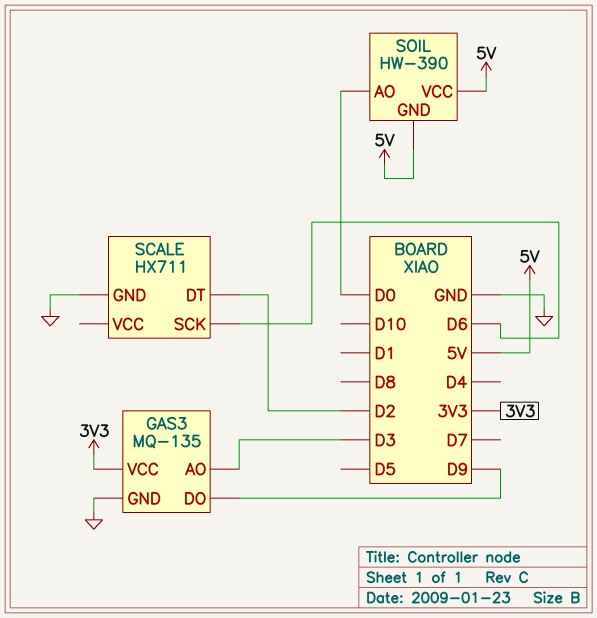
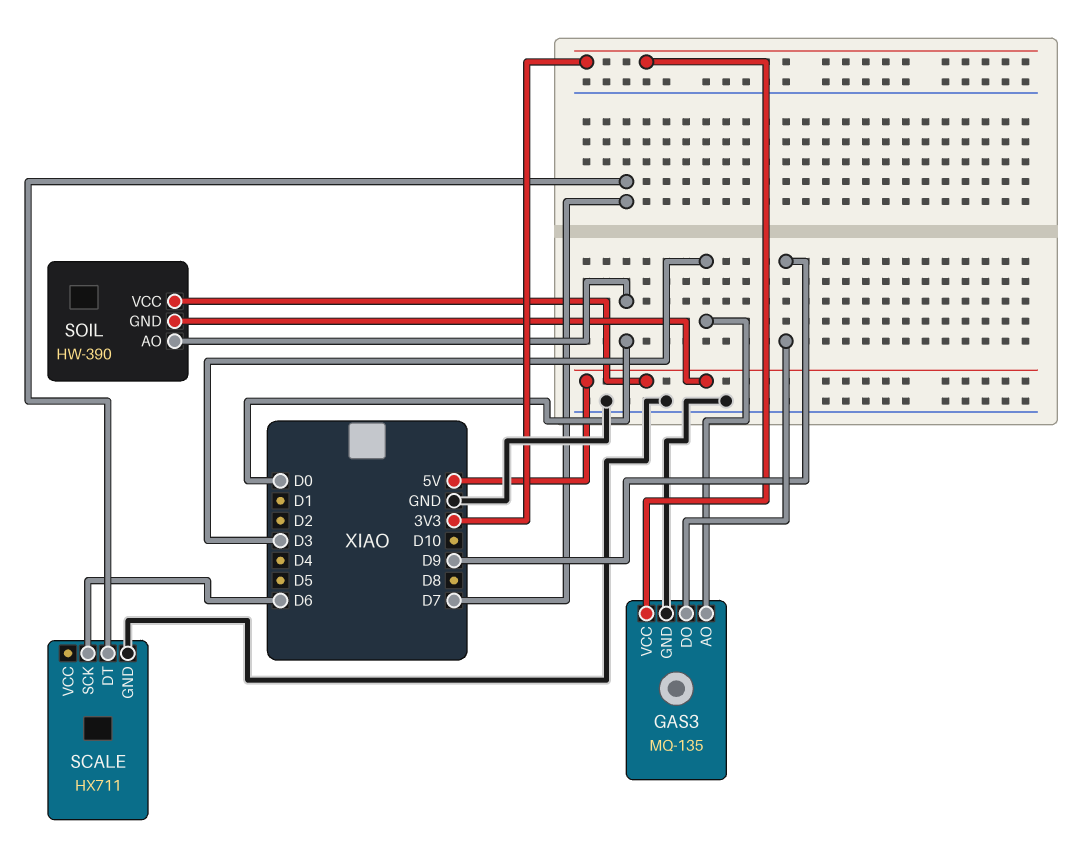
SCALE pin DT: D2 -> D7

